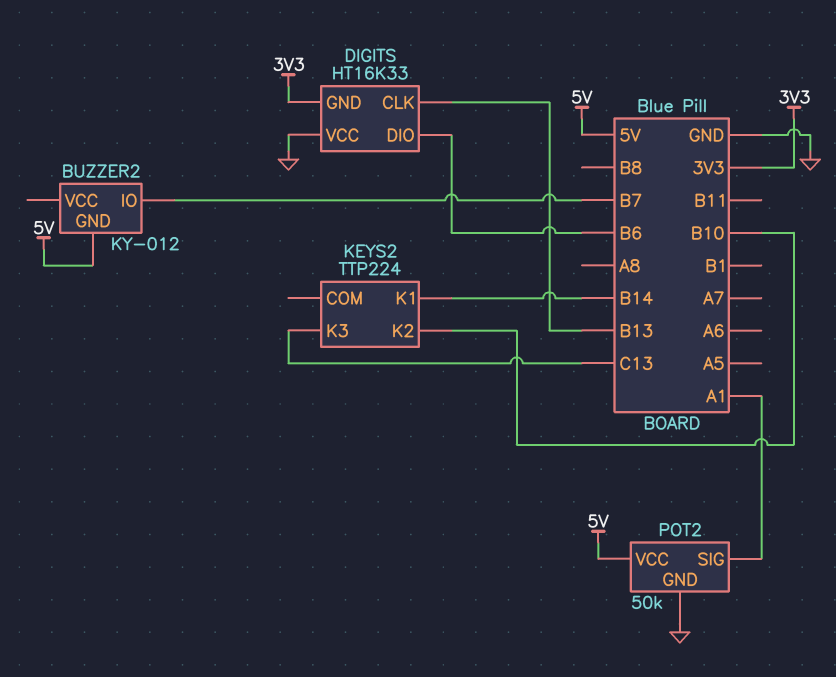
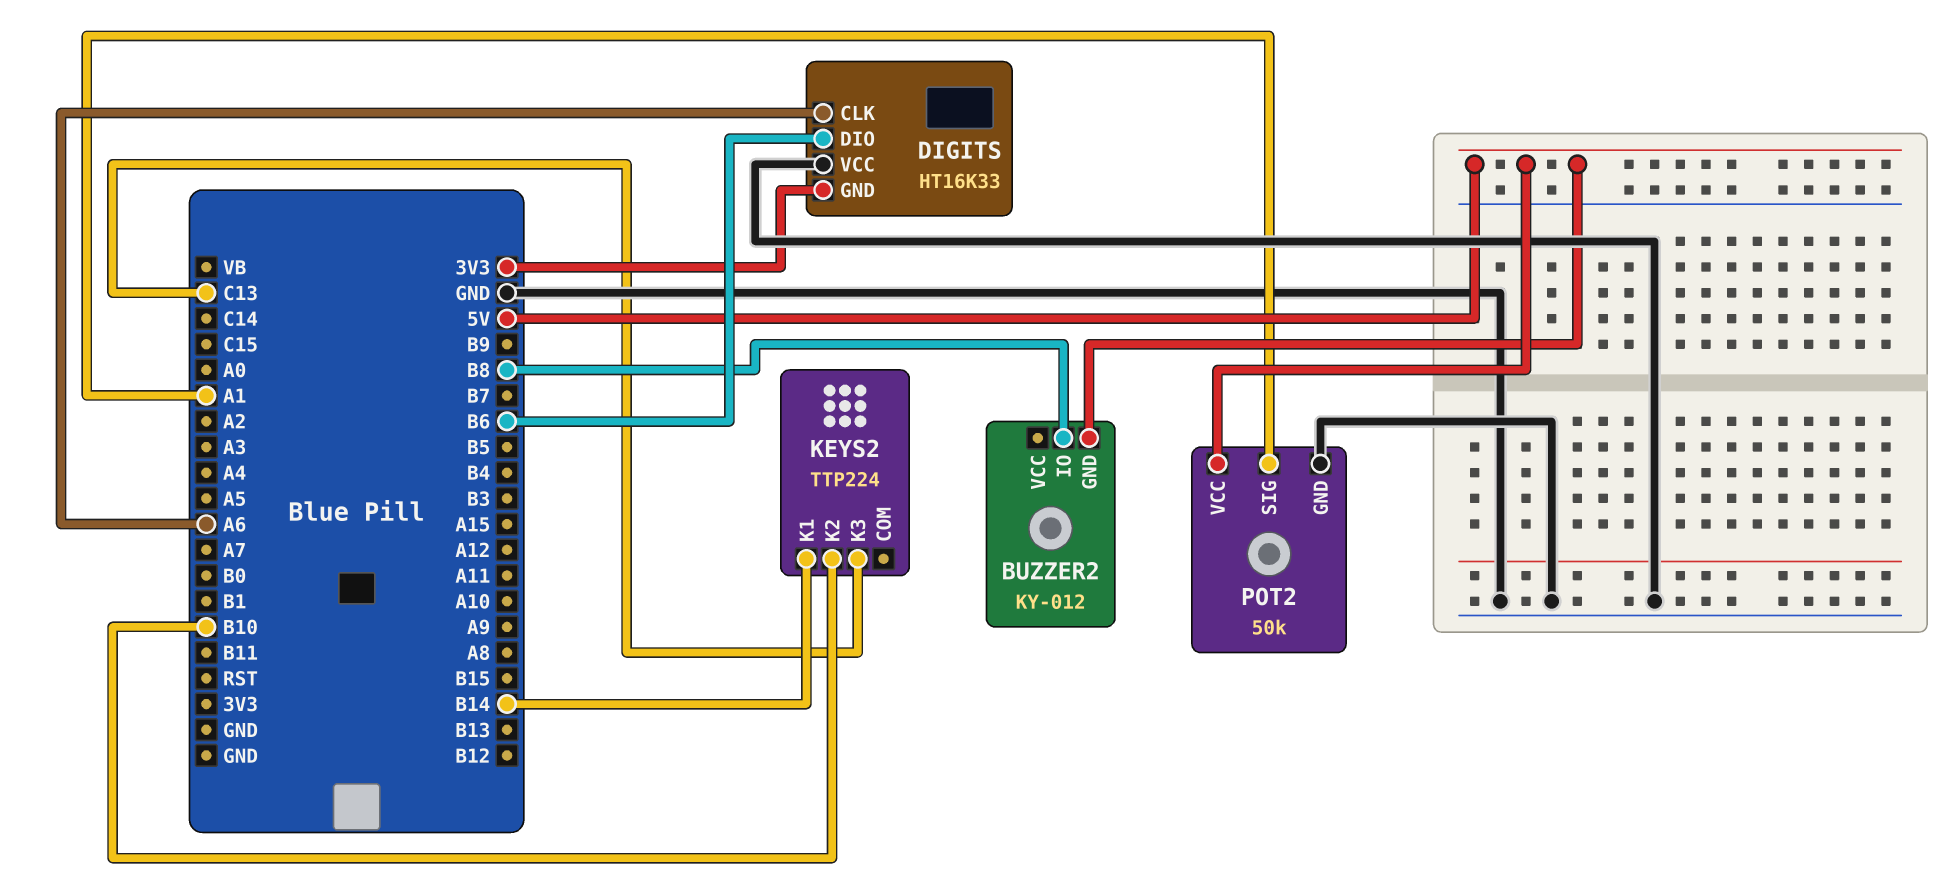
BUZZER2 pin IO: B7 -> B8
DIGITS pin CLK: B13 -> A6

